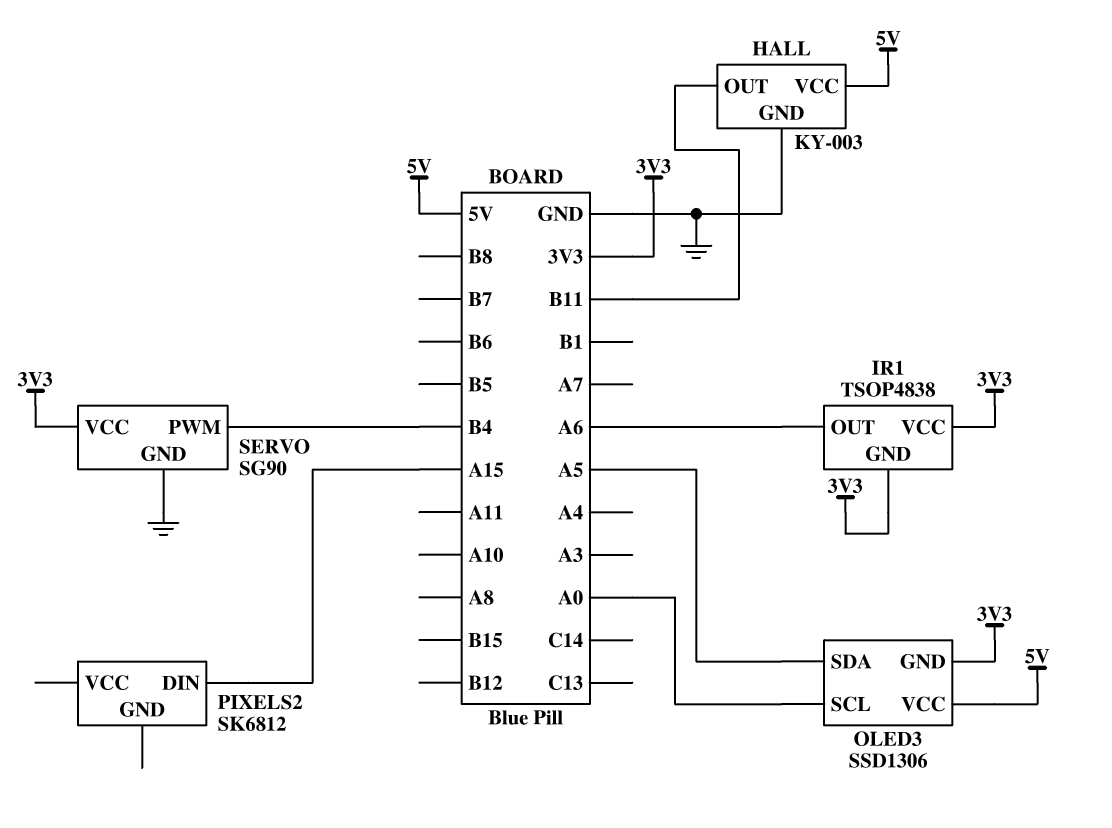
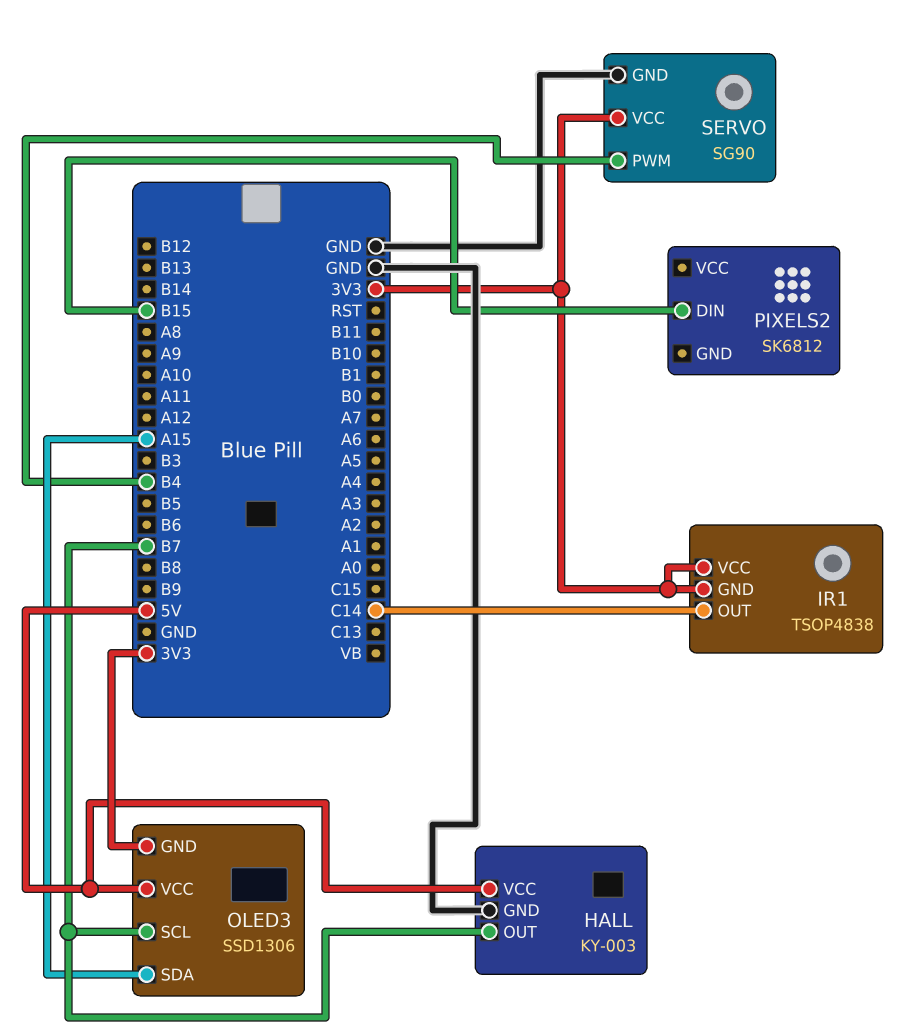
HALL pin OUT: B11 -> B7
IR1 pin OUT: A6 -> C14
OLED3 pin SCL: A0 -> B7
OLED3 pin SDA: A5 -> A15
PIXELS2 pin DIN: A15 -> B15

